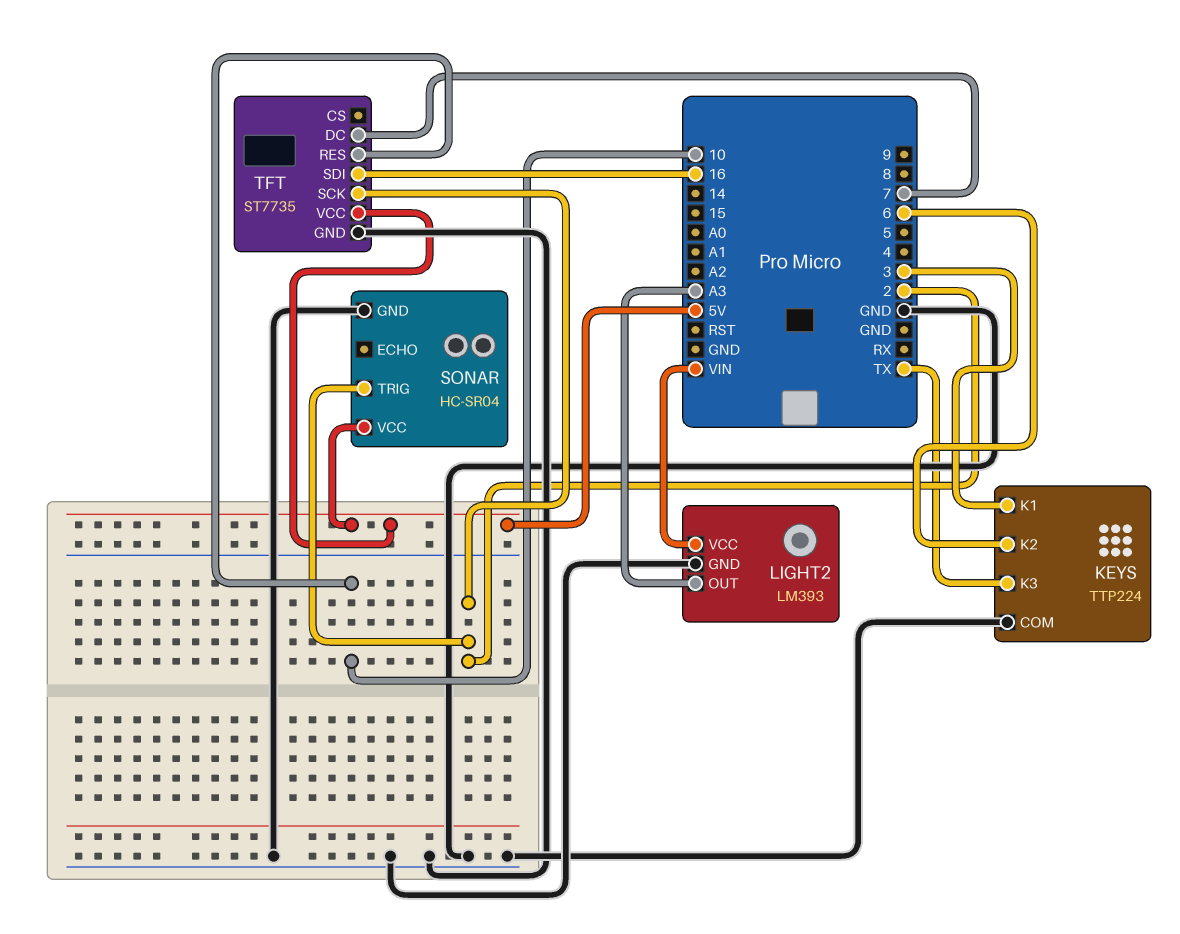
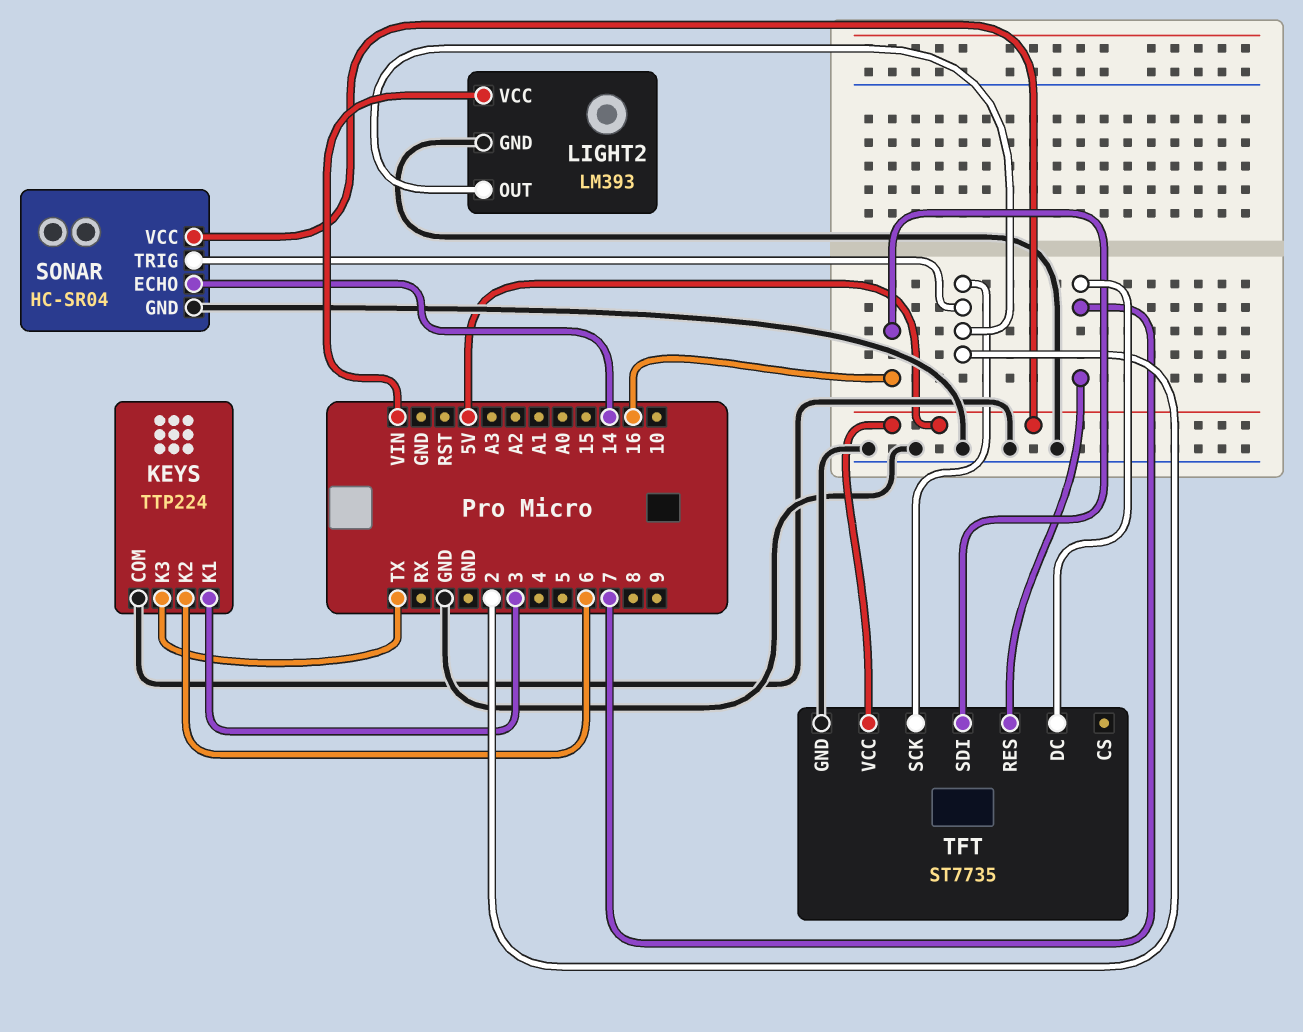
LIGHT2 pin OUT: A3 -> 2
SONAR pin ECHO: none -> 14
TFT pin RES: 10 -> 7

